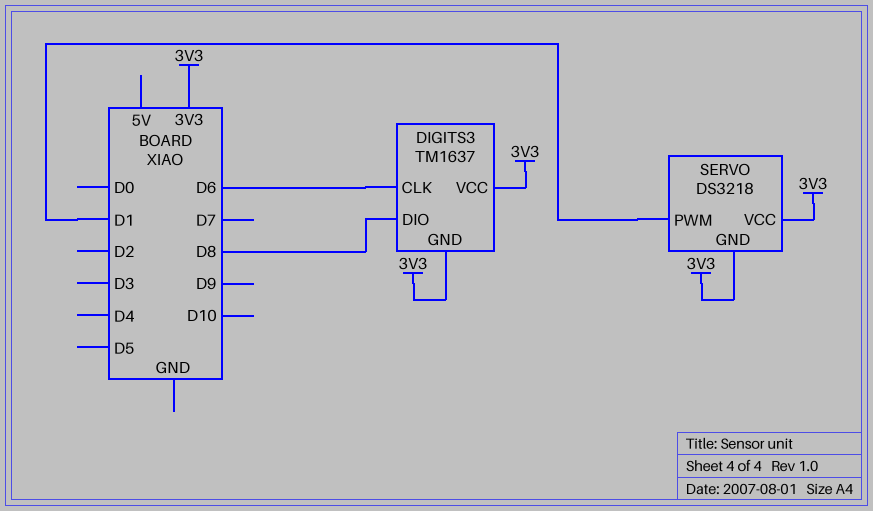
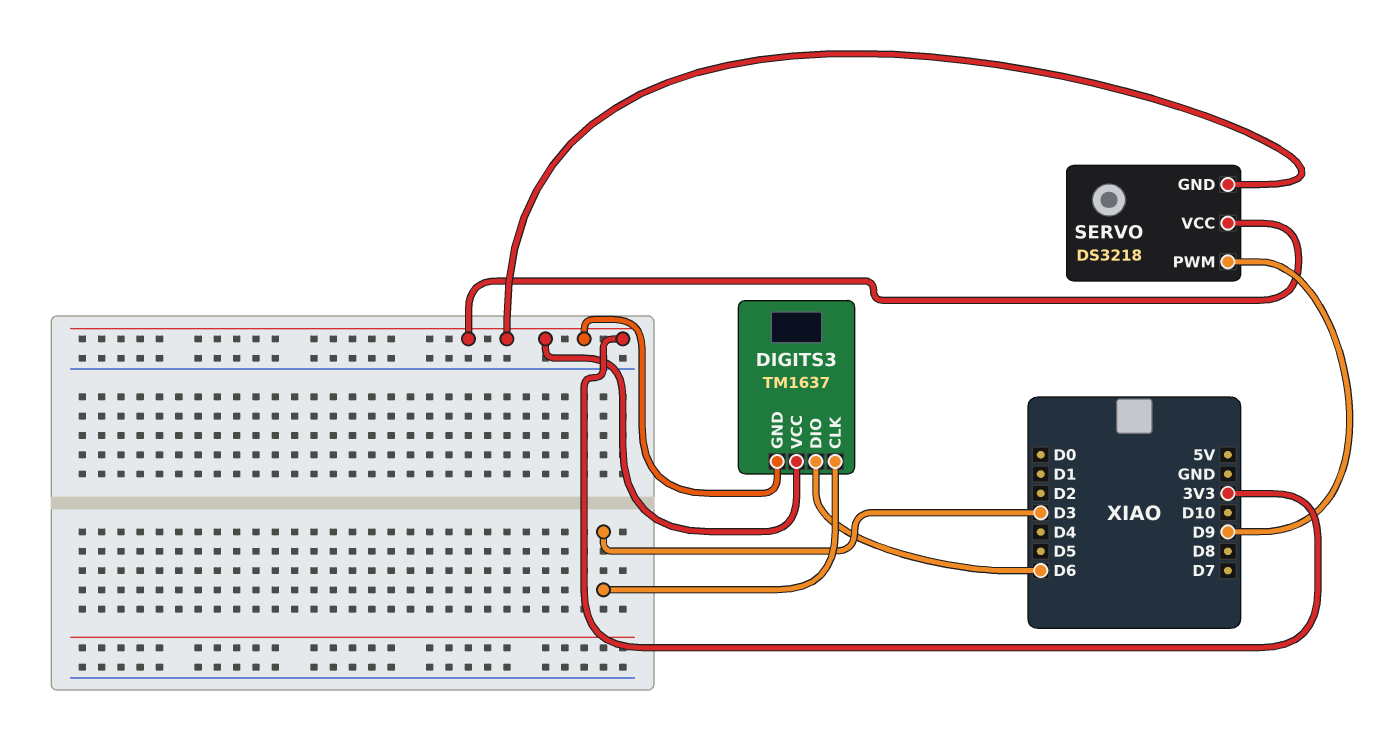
DIGITS3 pin CLK: D6 -> D3
DIGITS3 pin DIO: D8 -> D6
SERVO pin PWM: D1 -> D9

